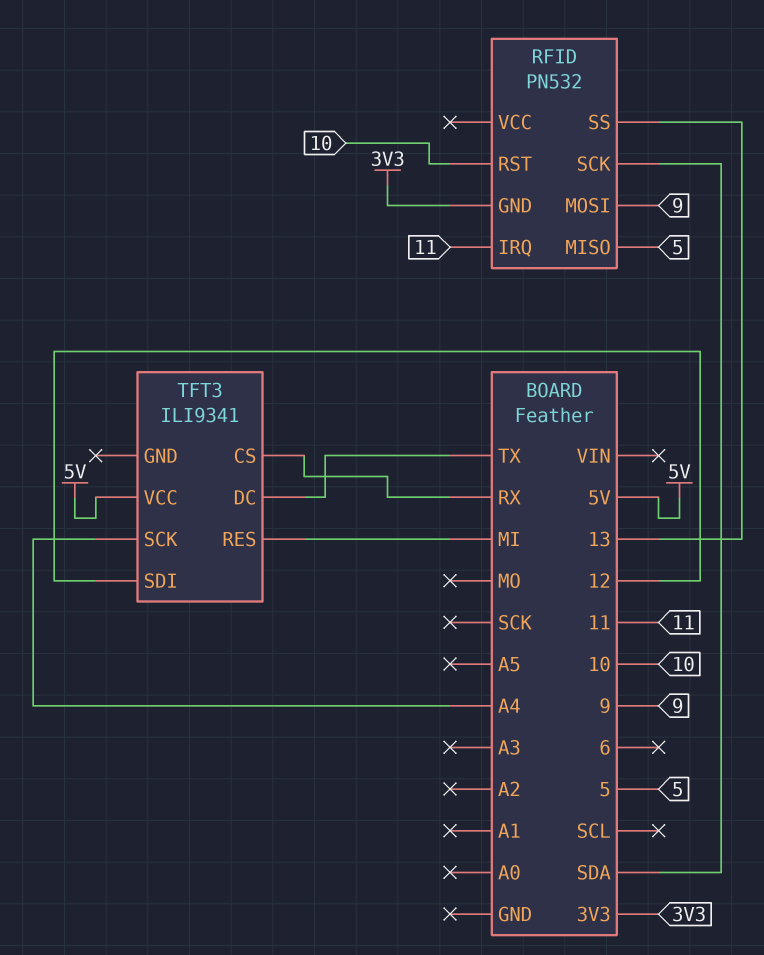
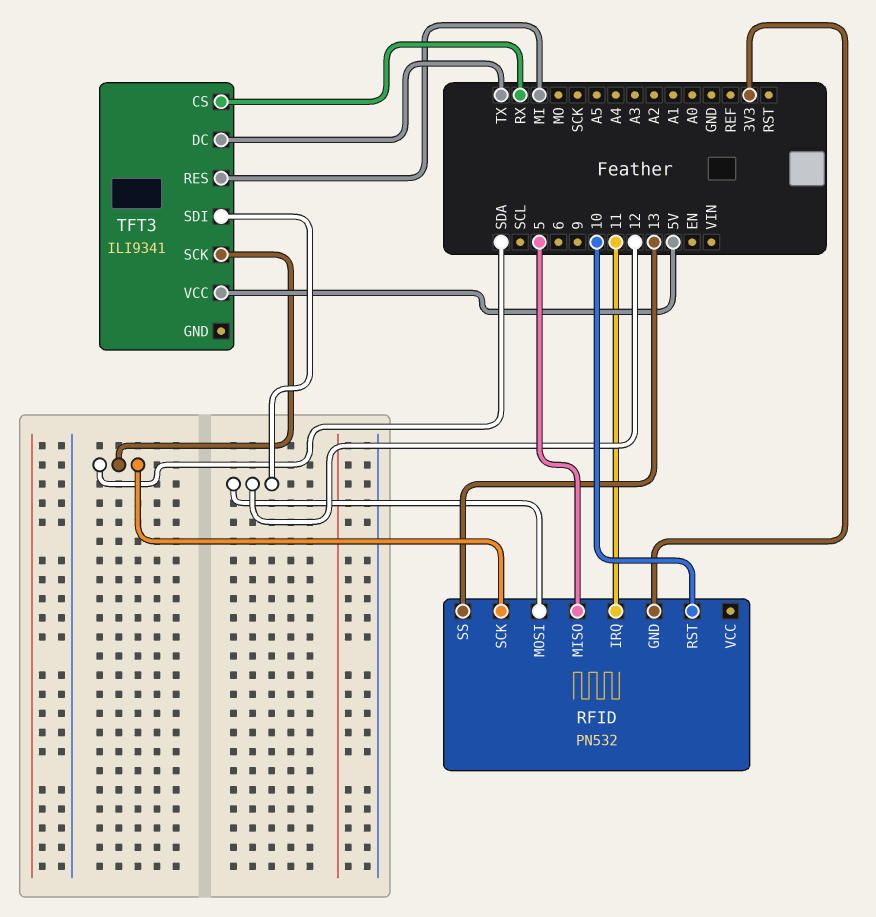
RFID pin MOSI: 9 -> 12
TFT3 pin SCK: A4 -> SDA

